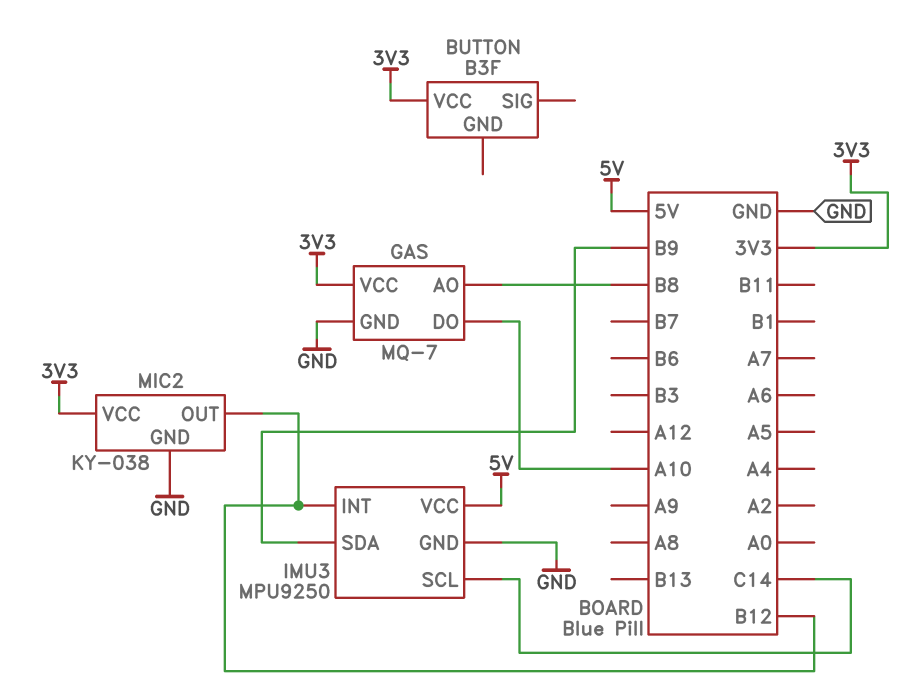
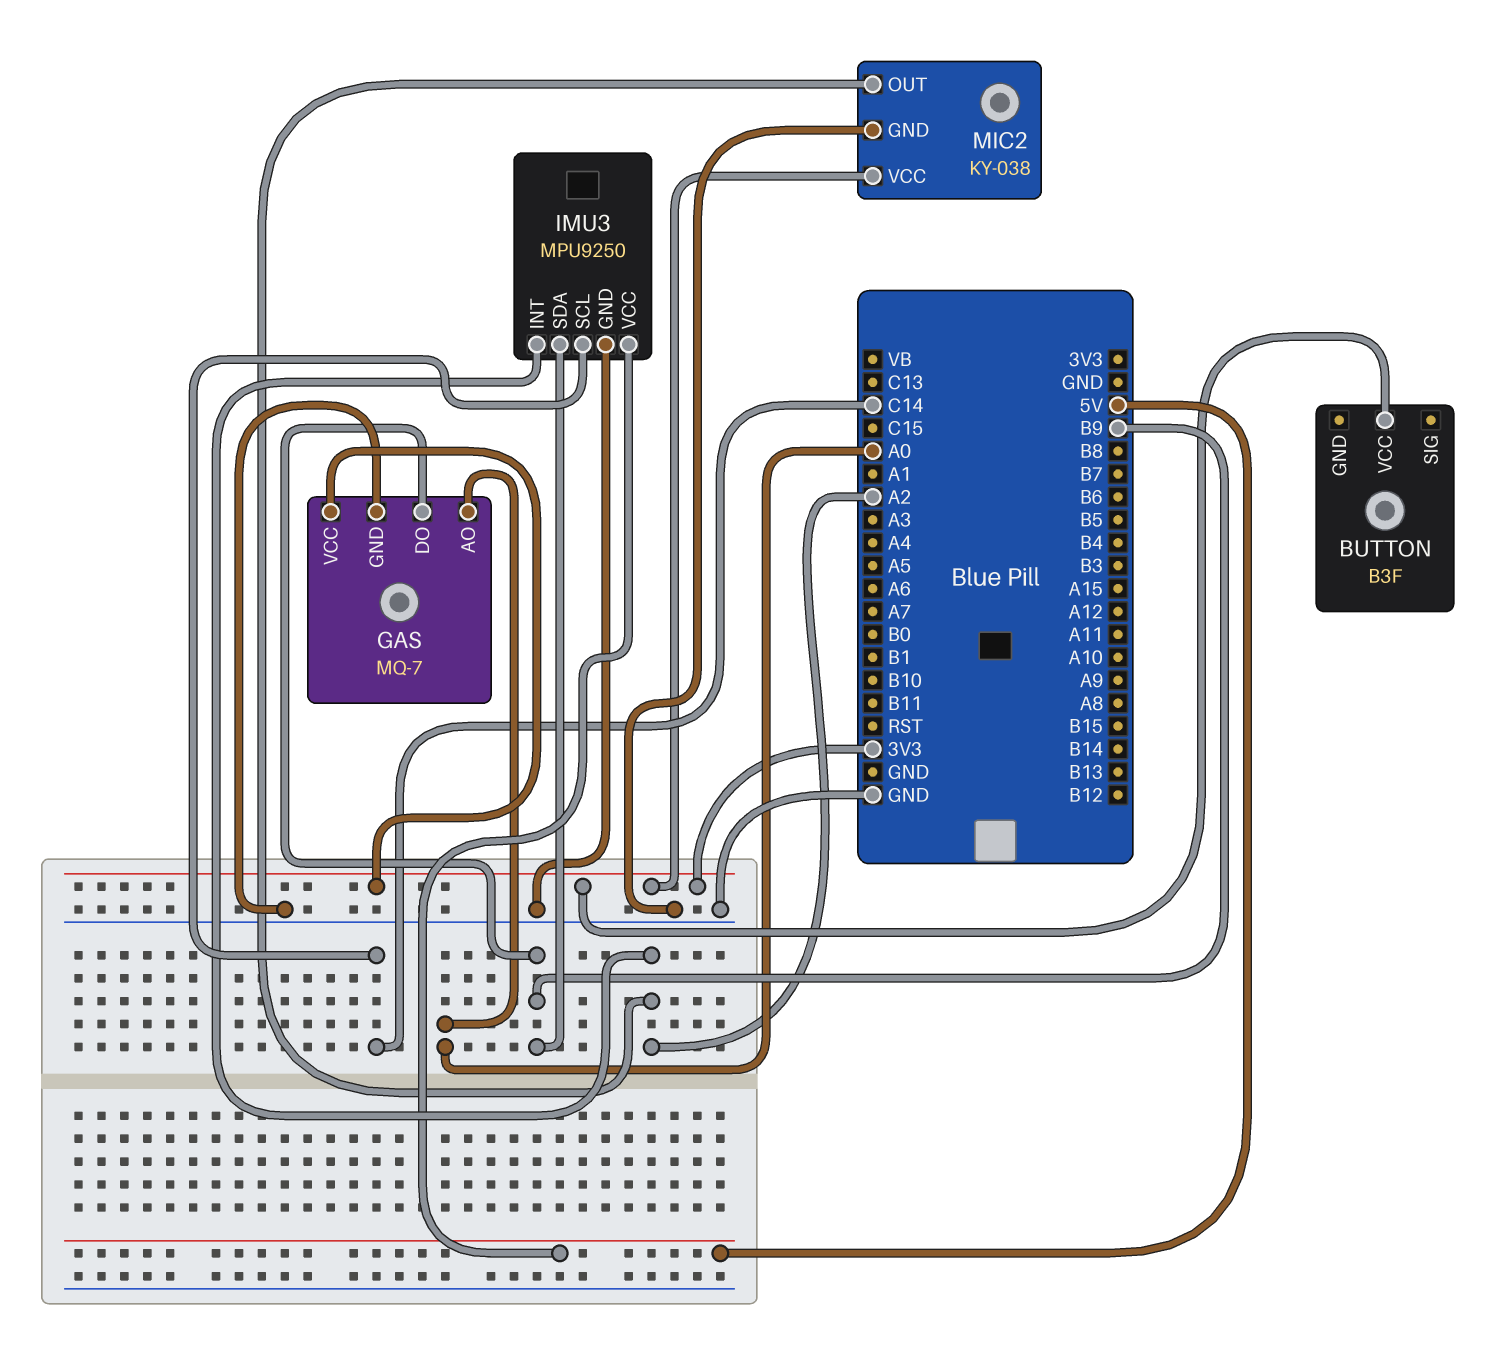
GAS pin AO: B8 -> A0
GAS pin DO: A10 -> B9
IMU3 pin INT: B12 -> A2
MIC2 pin OUT: B12 -> A2

